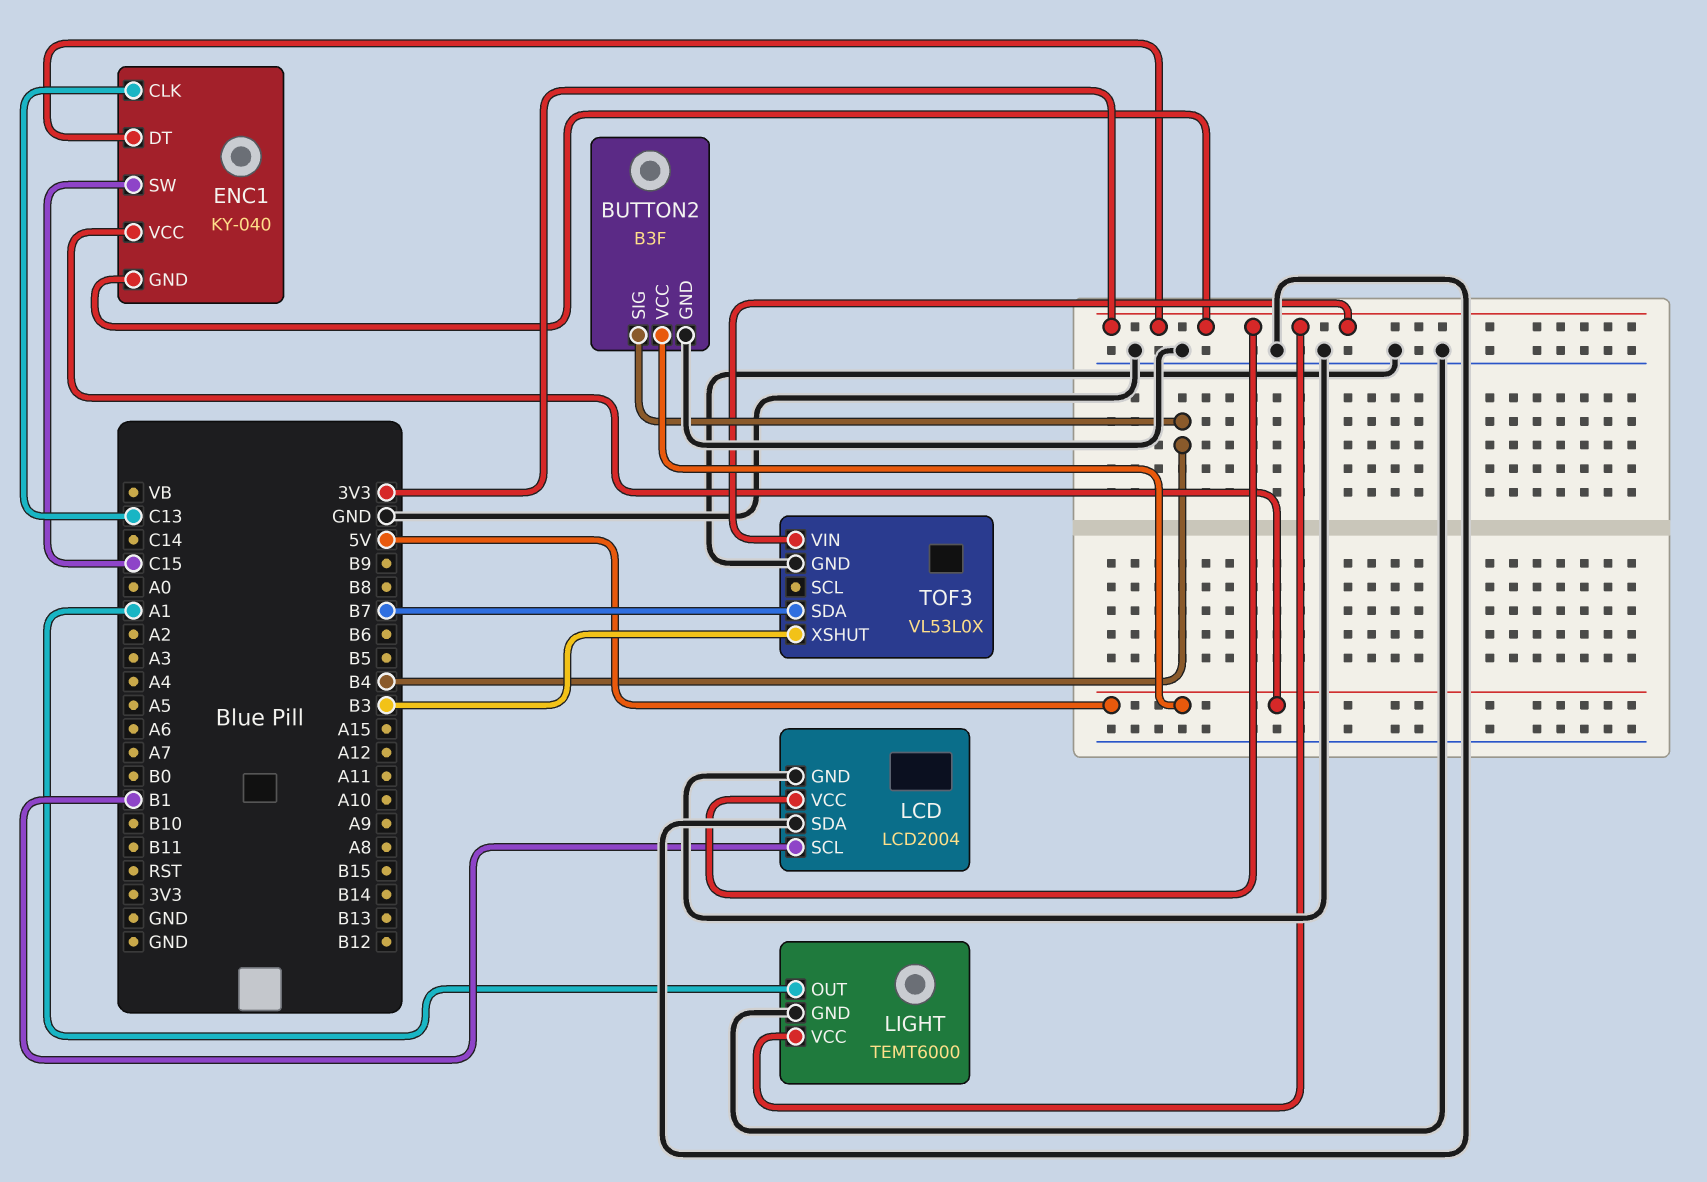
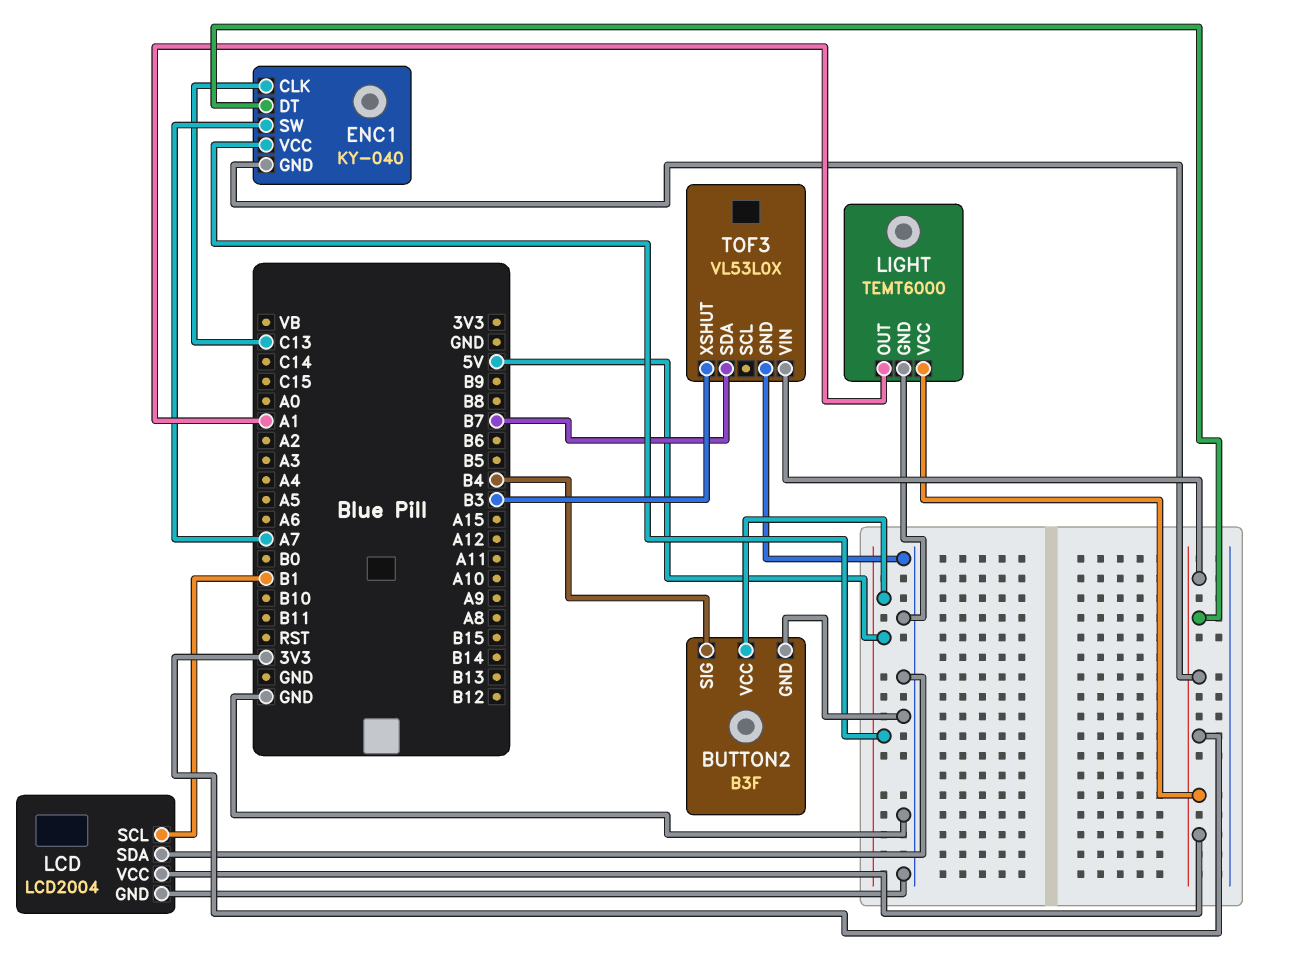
ENC1 pin SW: C15 -> A7

